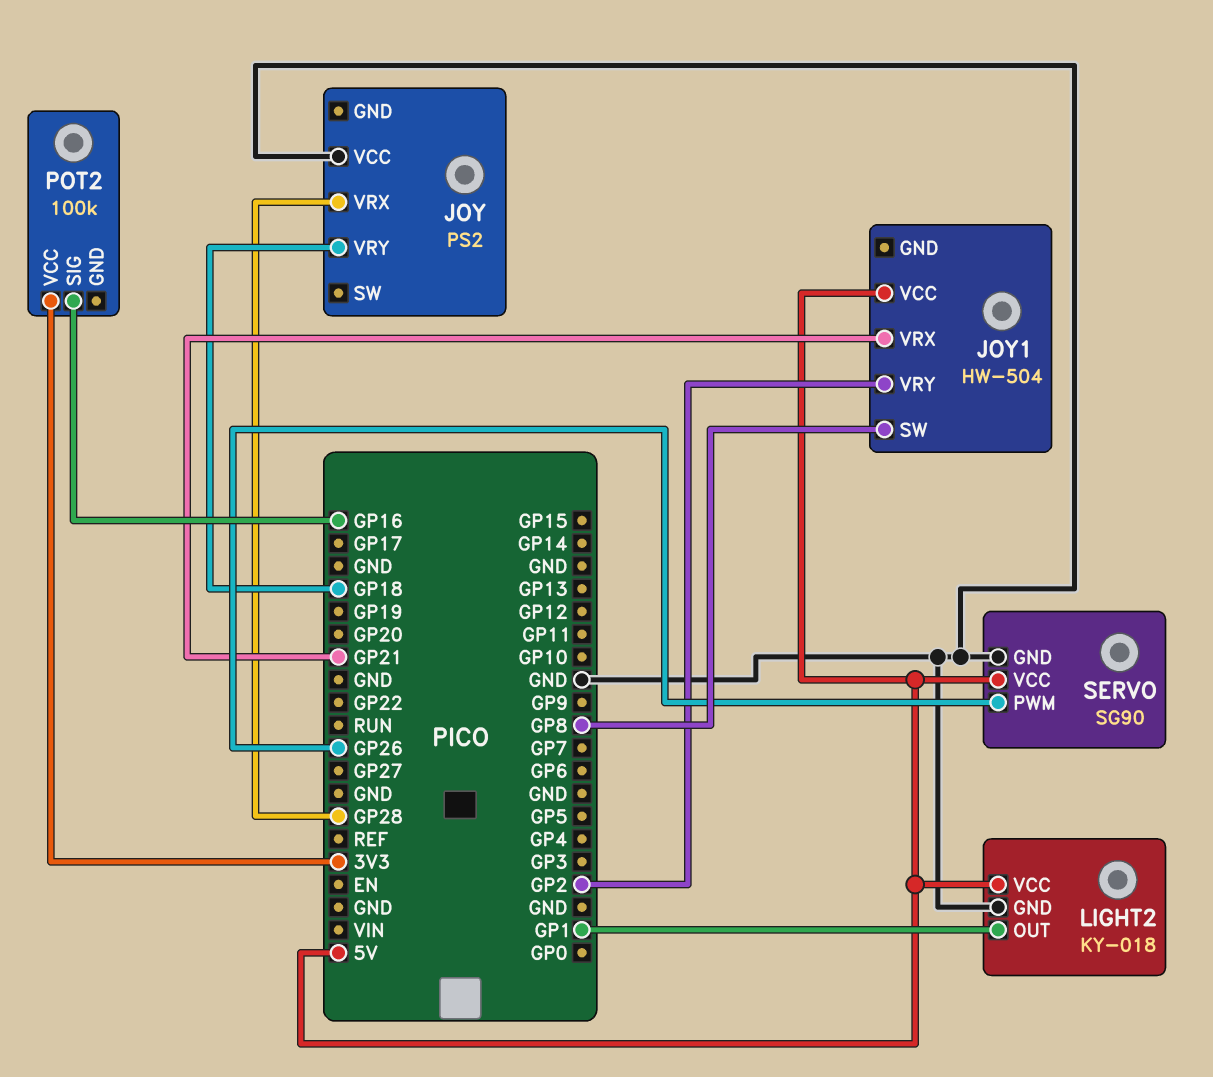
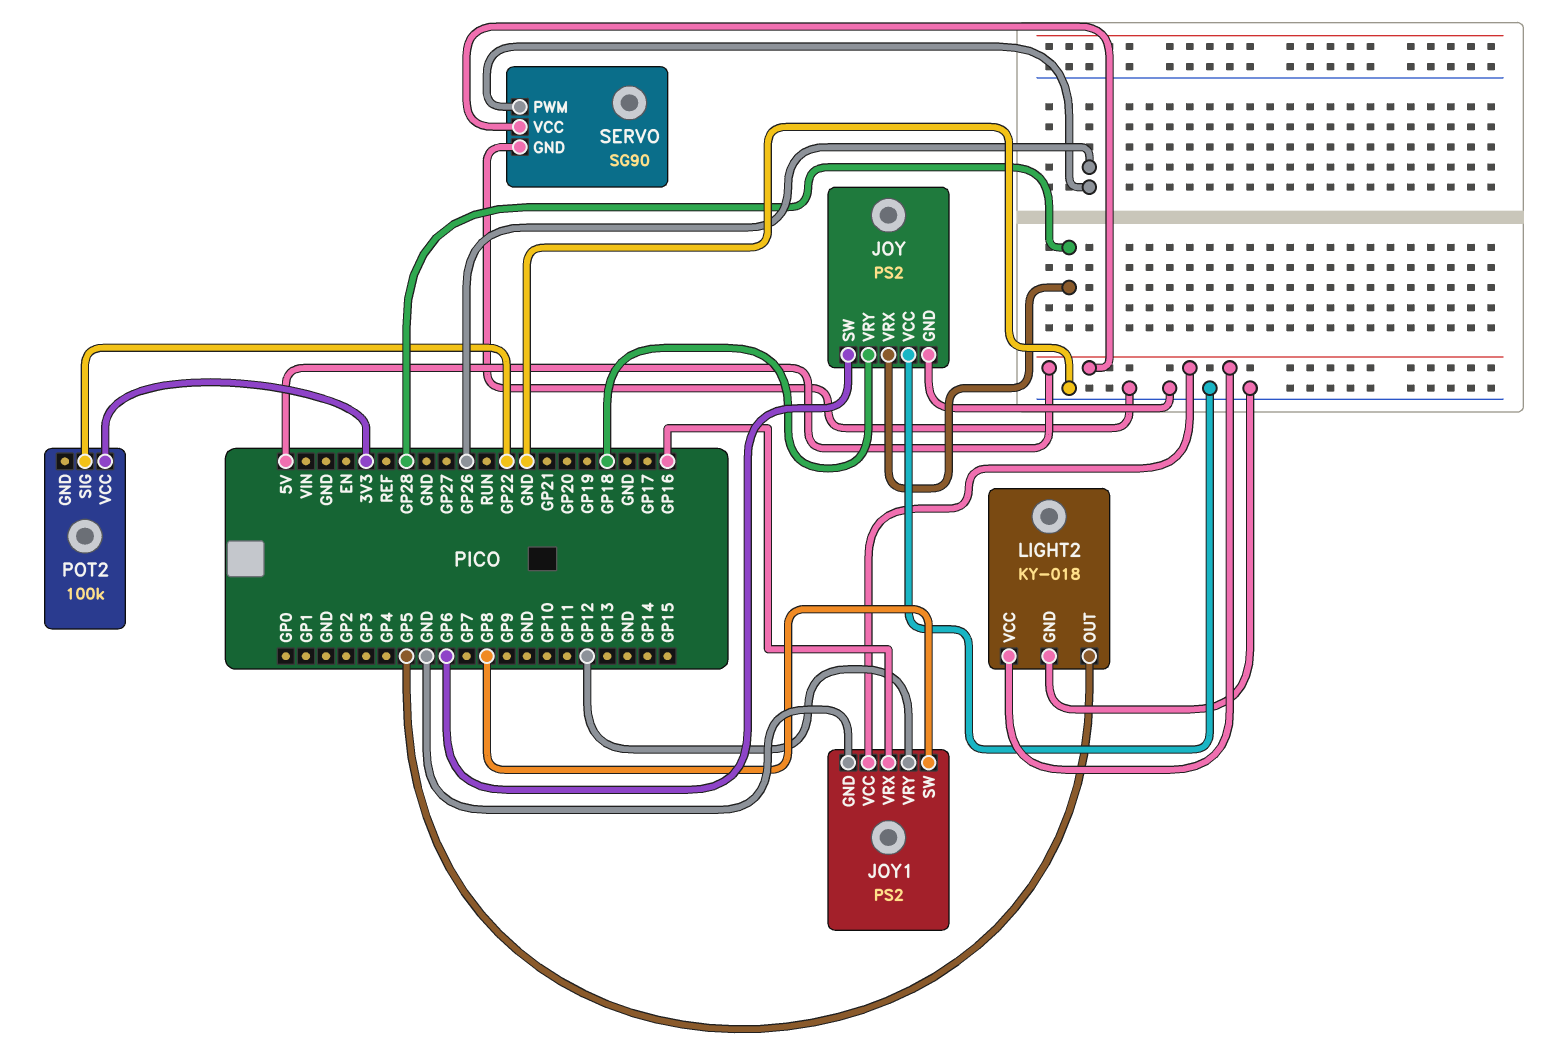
JOY pin GND: none -> GND
JOY pin SW: none -> GP6
JOY1: HW-504 -> PS2
JOY1 pin GND: none -> GND
JOY1 pin VRX: GP21 -> GP16
JOY1 pin VRY: GP2 -> GP12
LIGHT2 pin OUT: GP1 -> GP5
POT2 pin SIG: GP16 -> GP22

